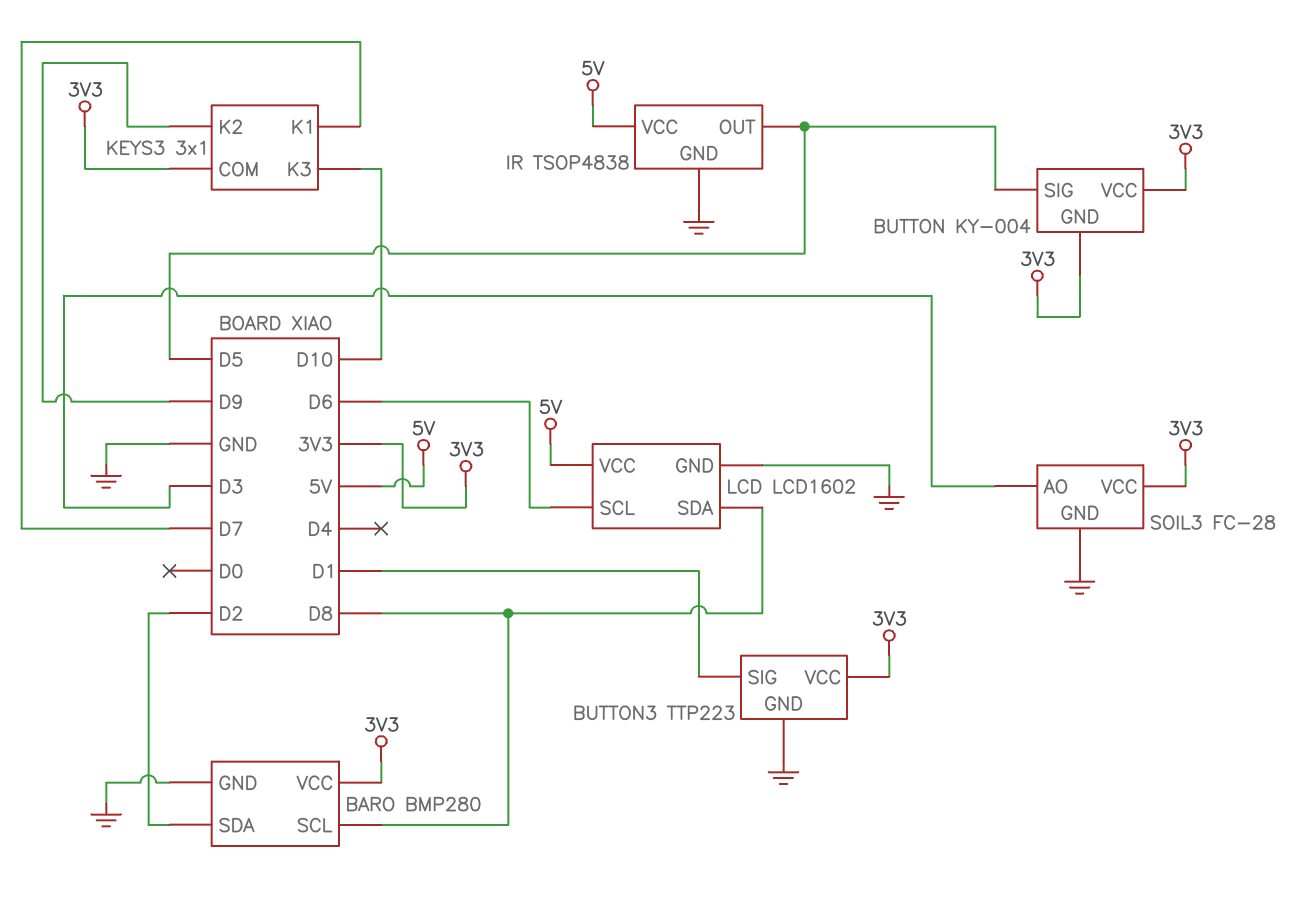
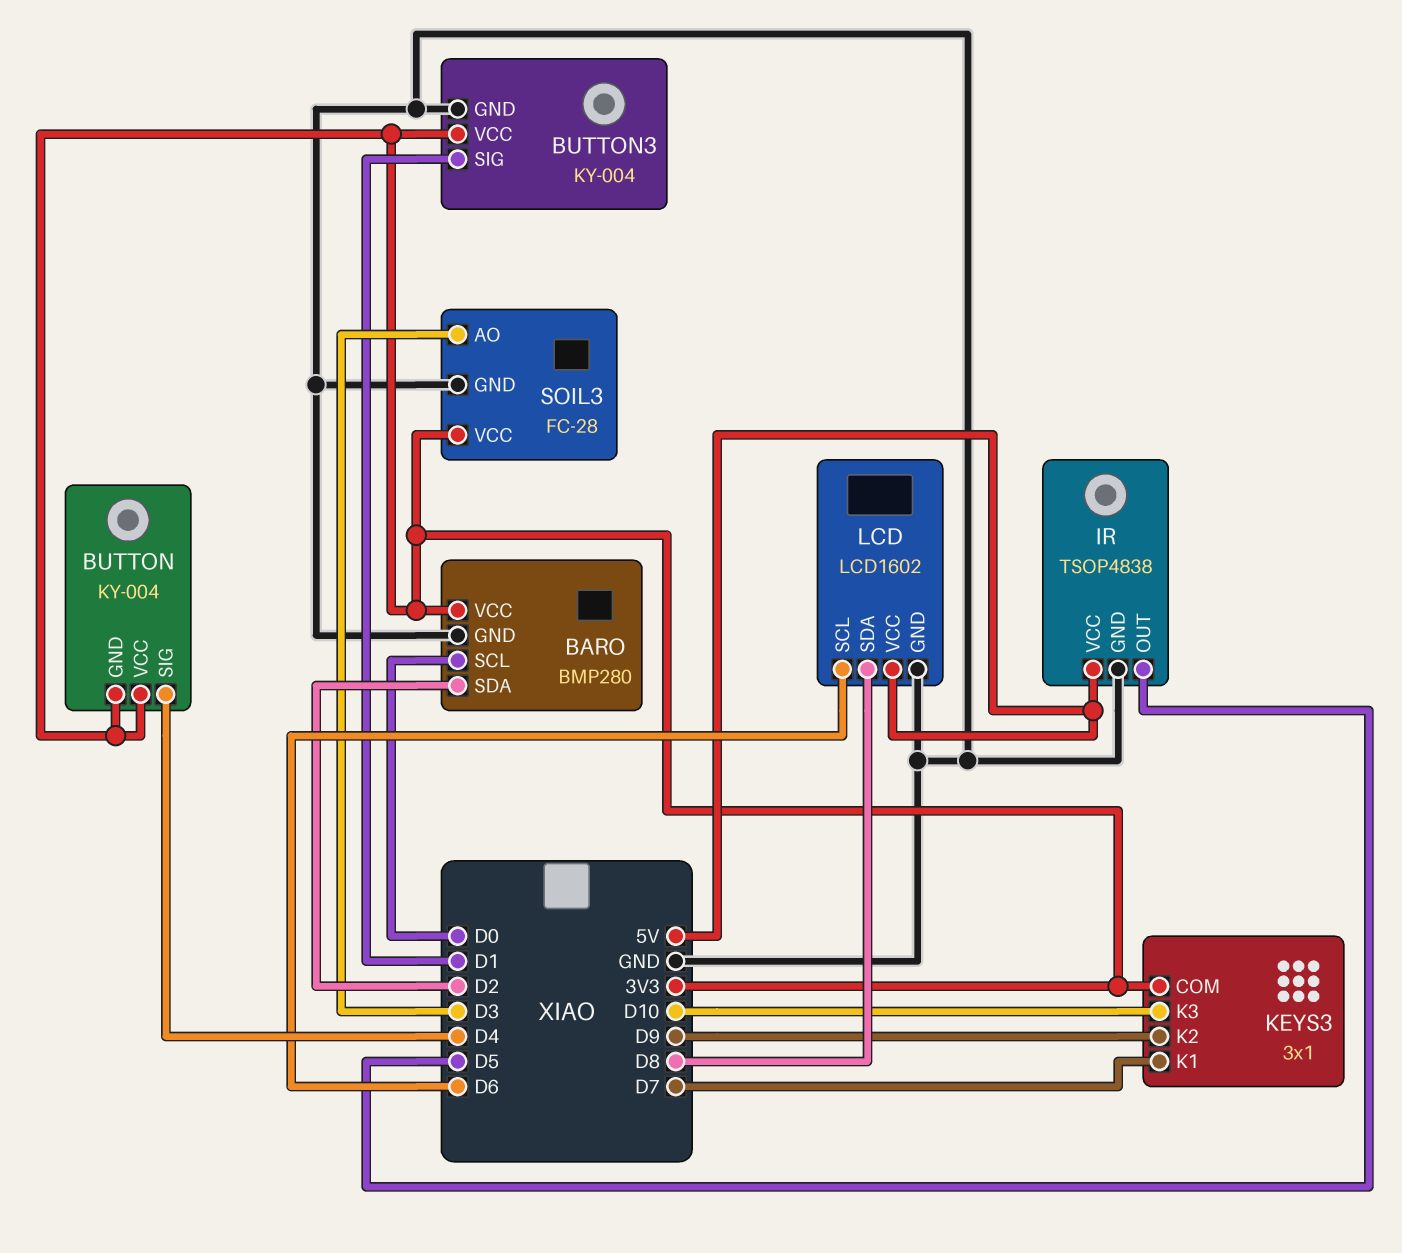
BARO pin SCL: D8 -> D0
BUTTON pin SIG: D5 -> D4
BUTTON3: TTP223 -> KY-004

